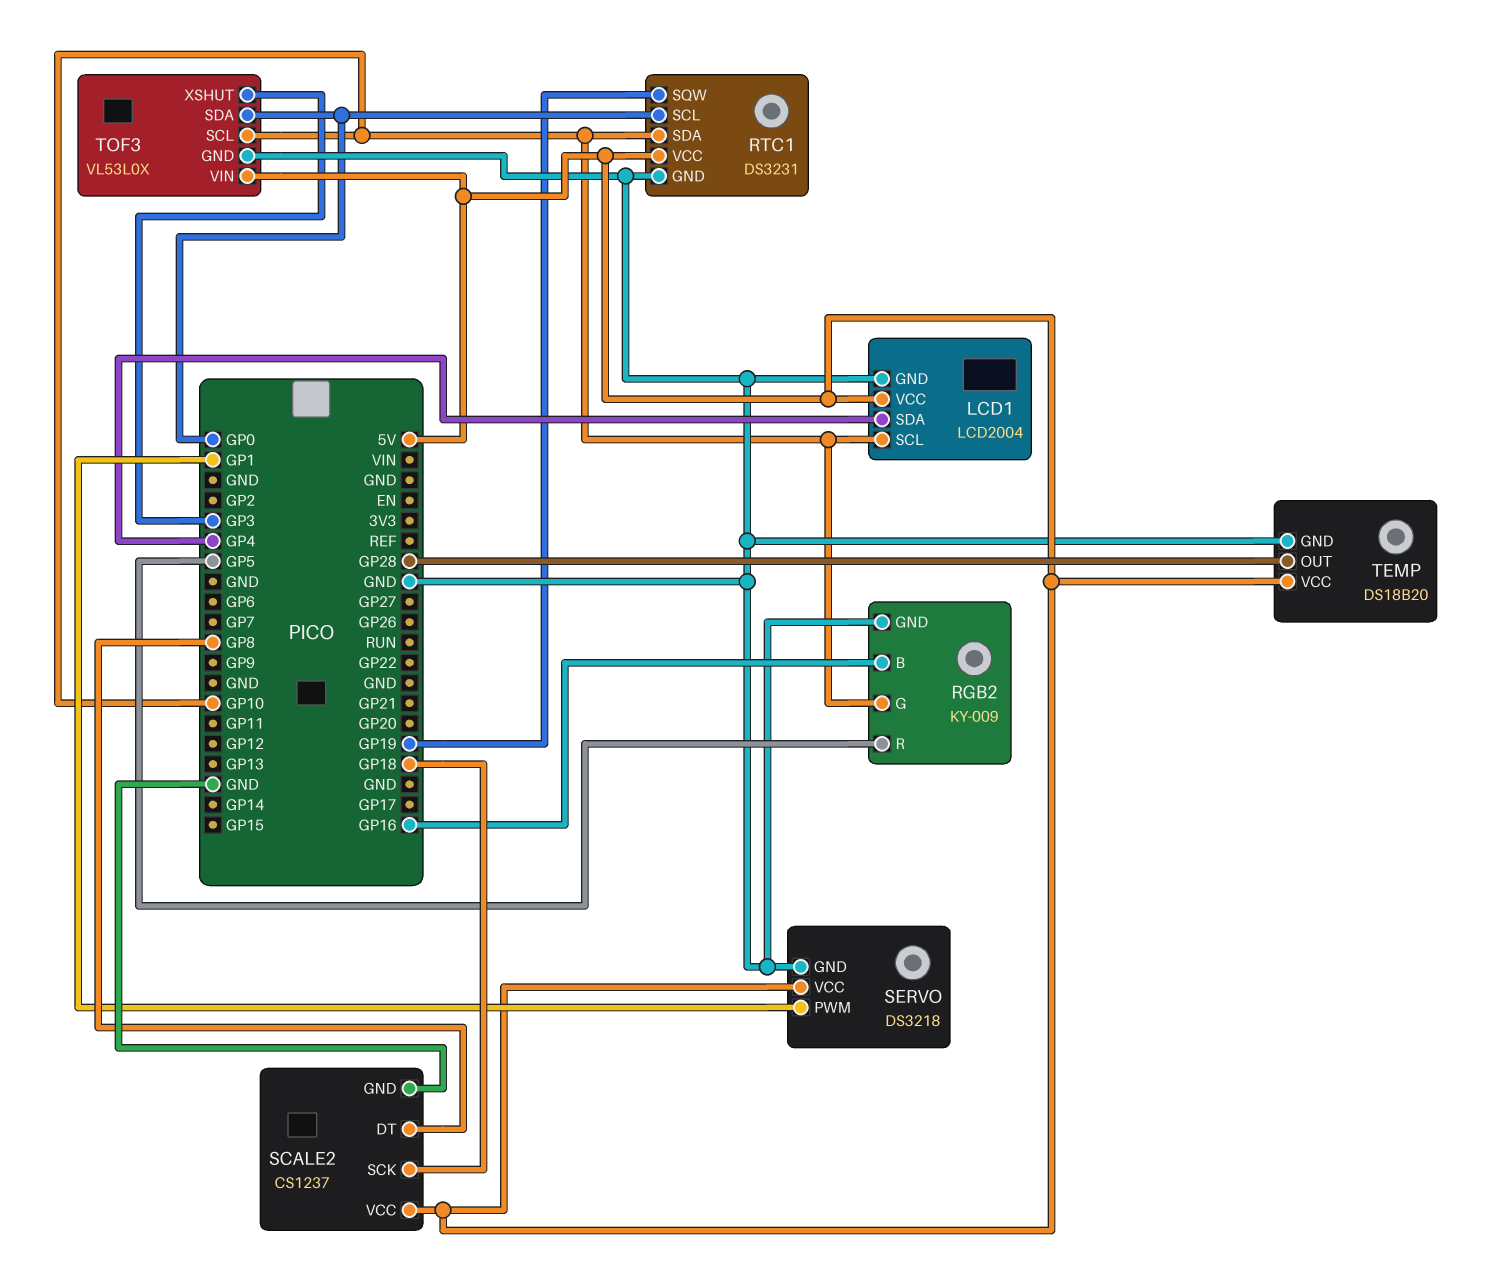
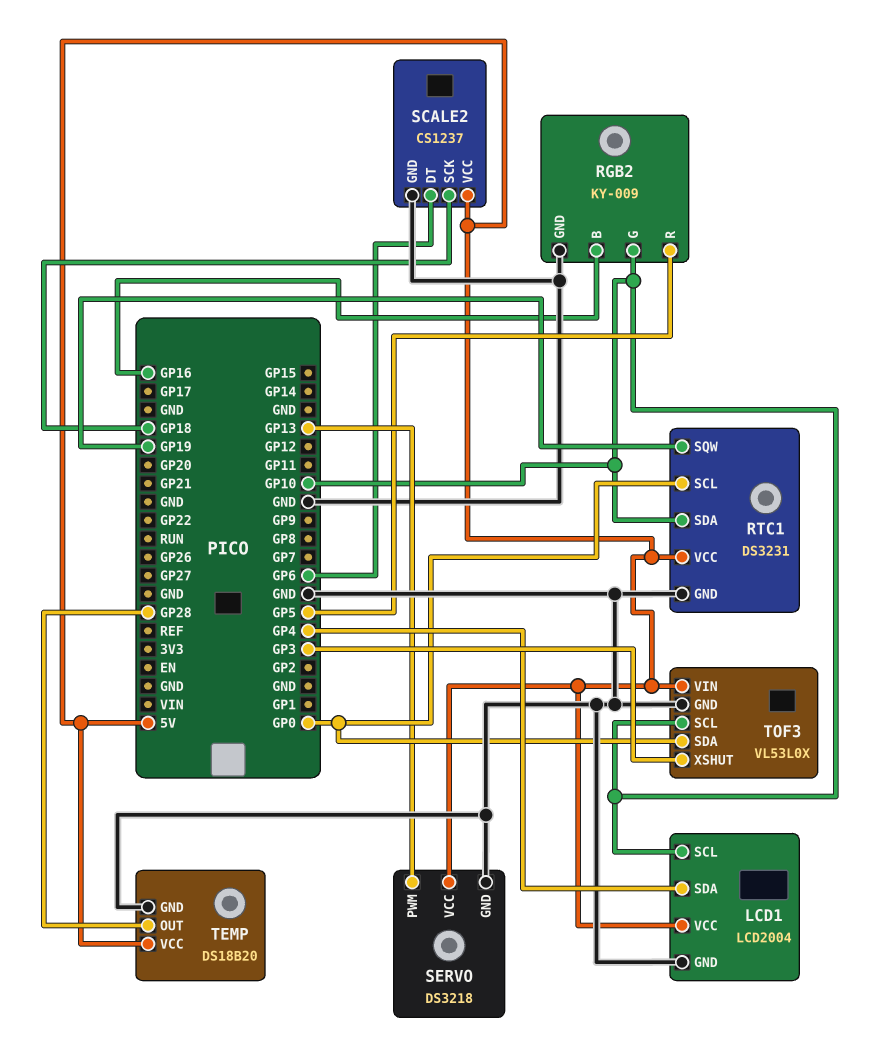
SCALE2 pin DT: GP8 -> GP6
SERVO pin PWM: GP1 -> GP13

